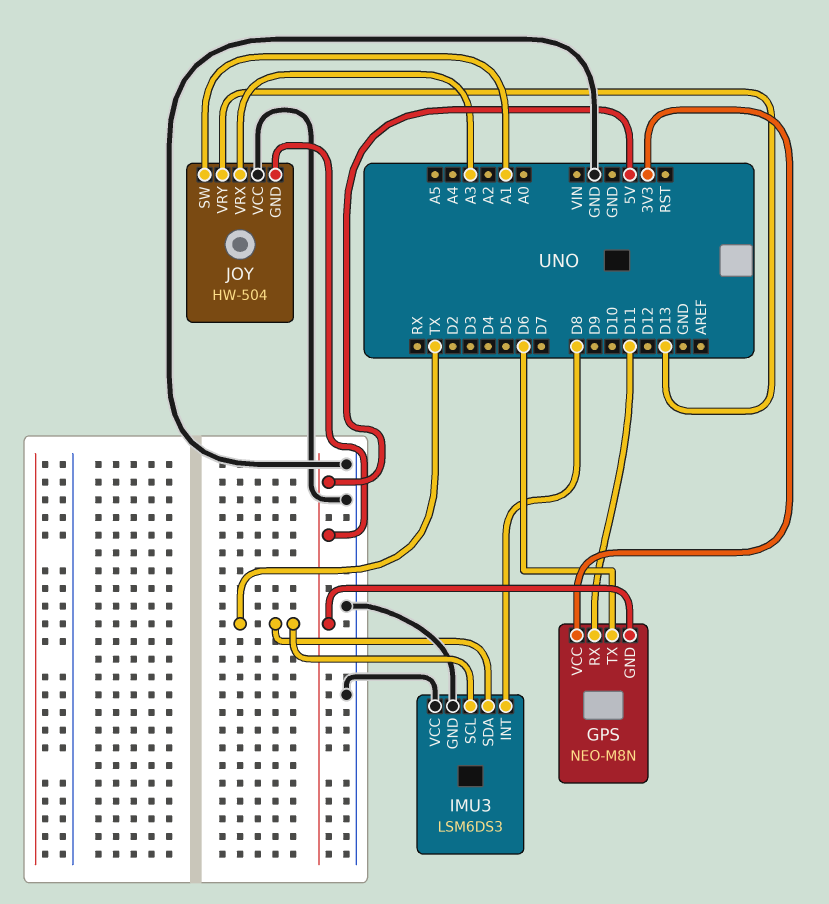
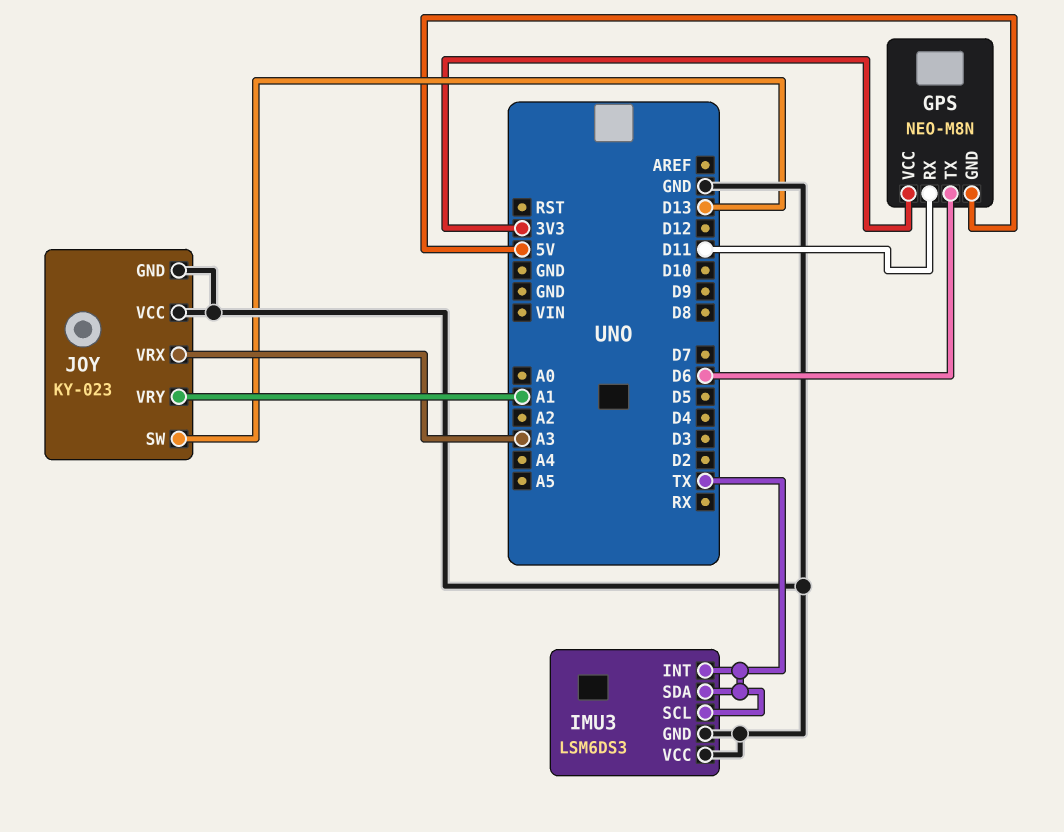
IMU3 pin INT: D8 -> TX
JOY: HW-504 -> KY-023
JOY pin GND: 5V -> GND
JOY pin SW: A1 -> D13
JOY pin VRY: D13 -> A1

